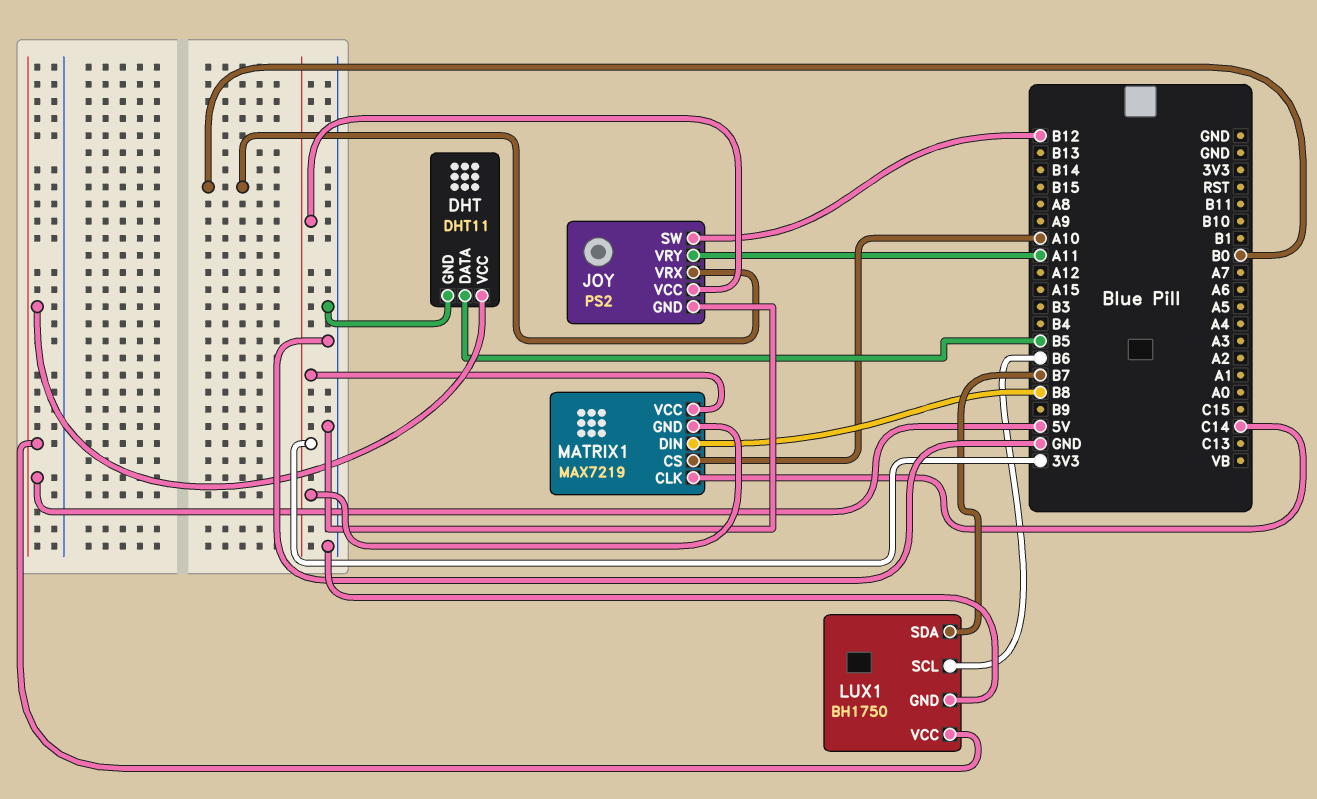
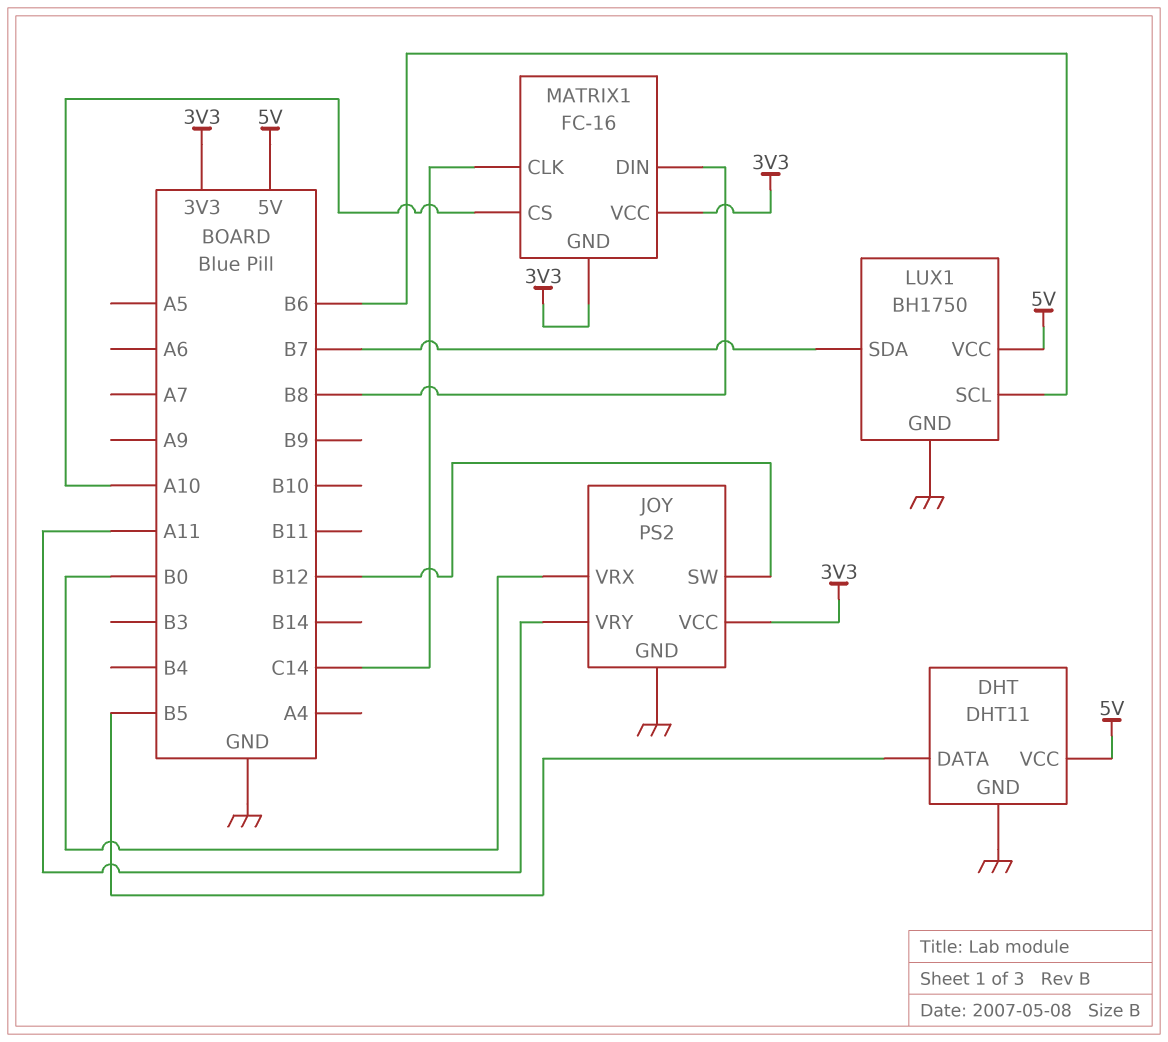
MATRIX1: MAX7219 -> FC-16

